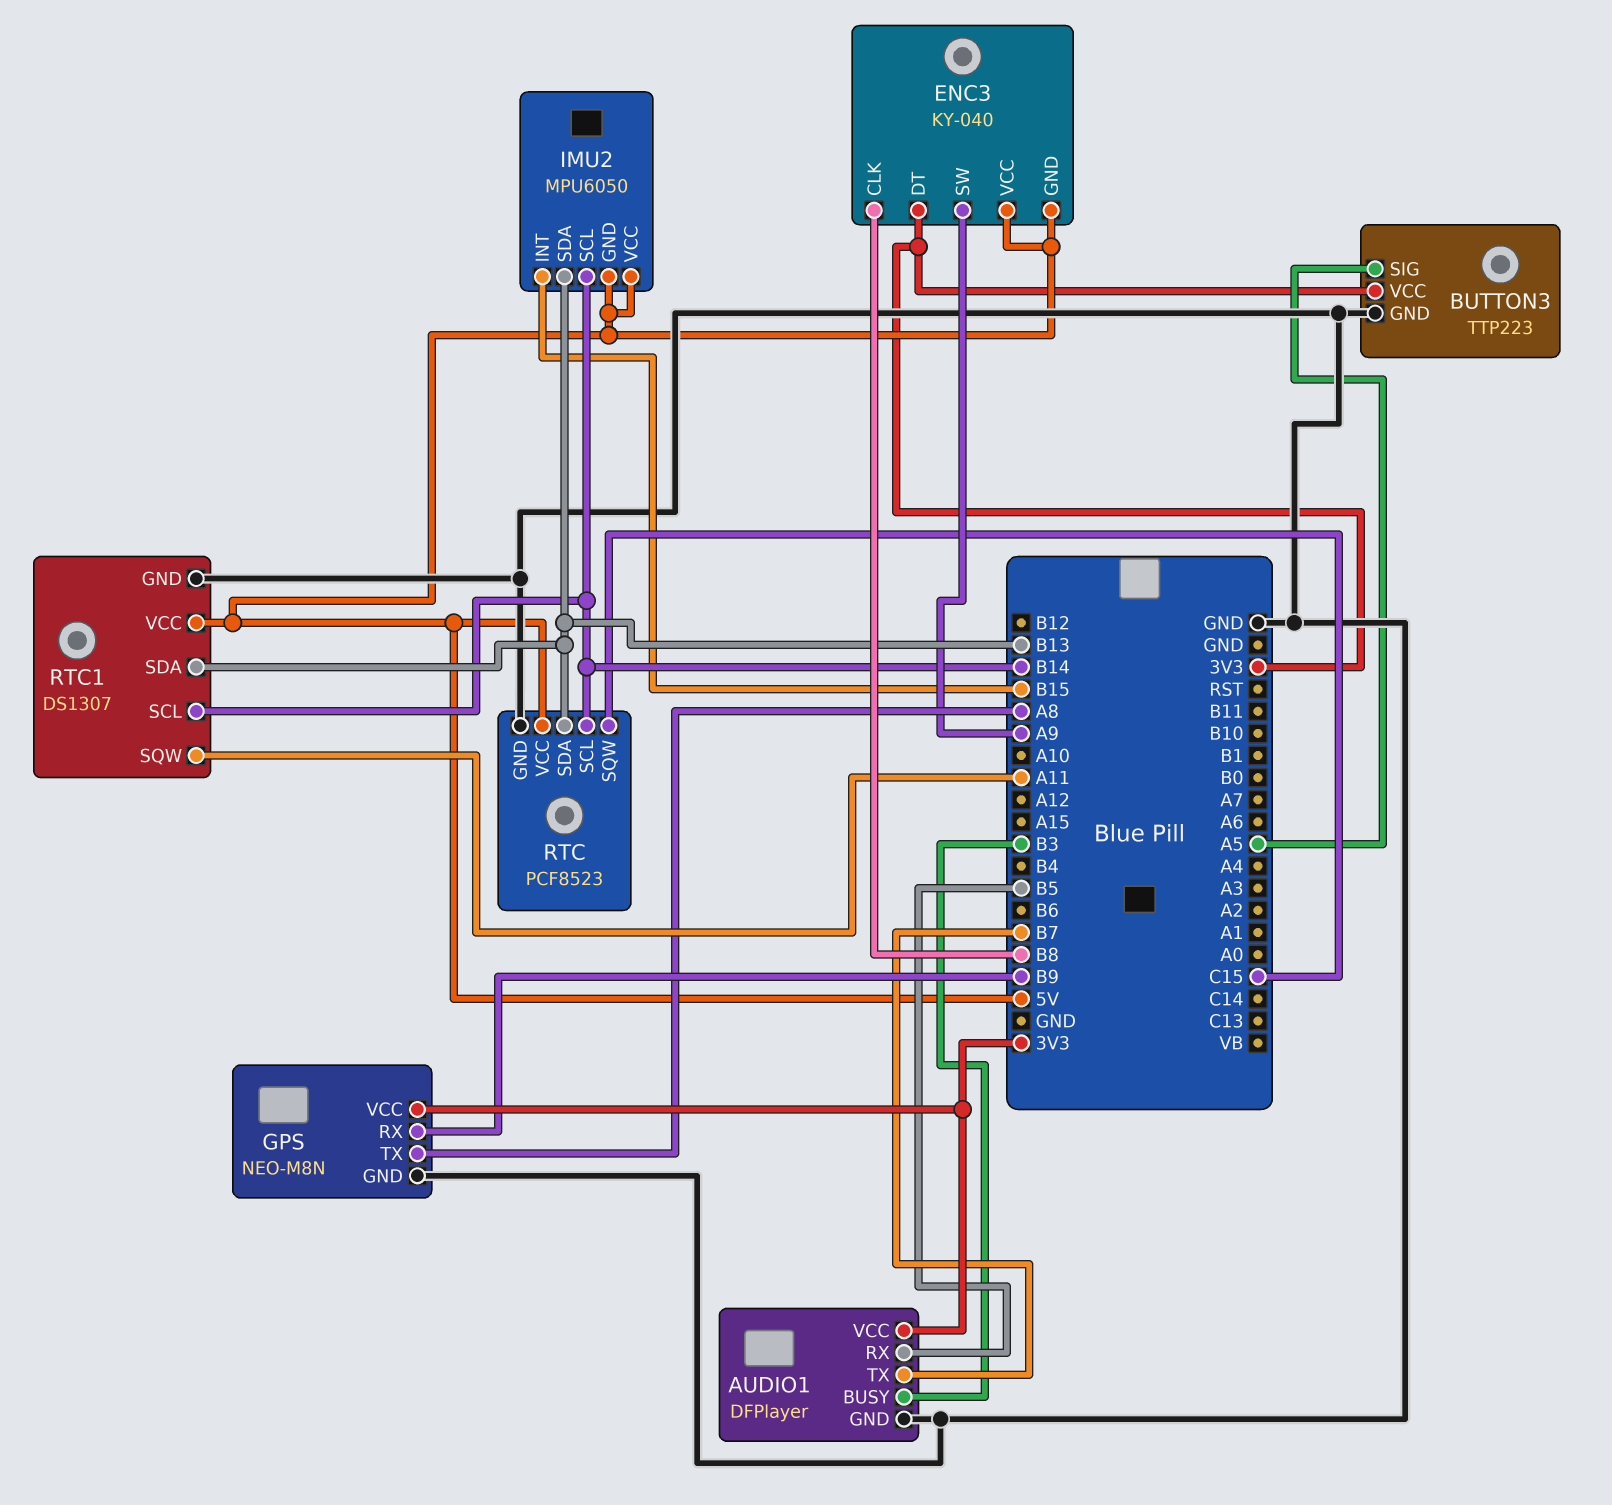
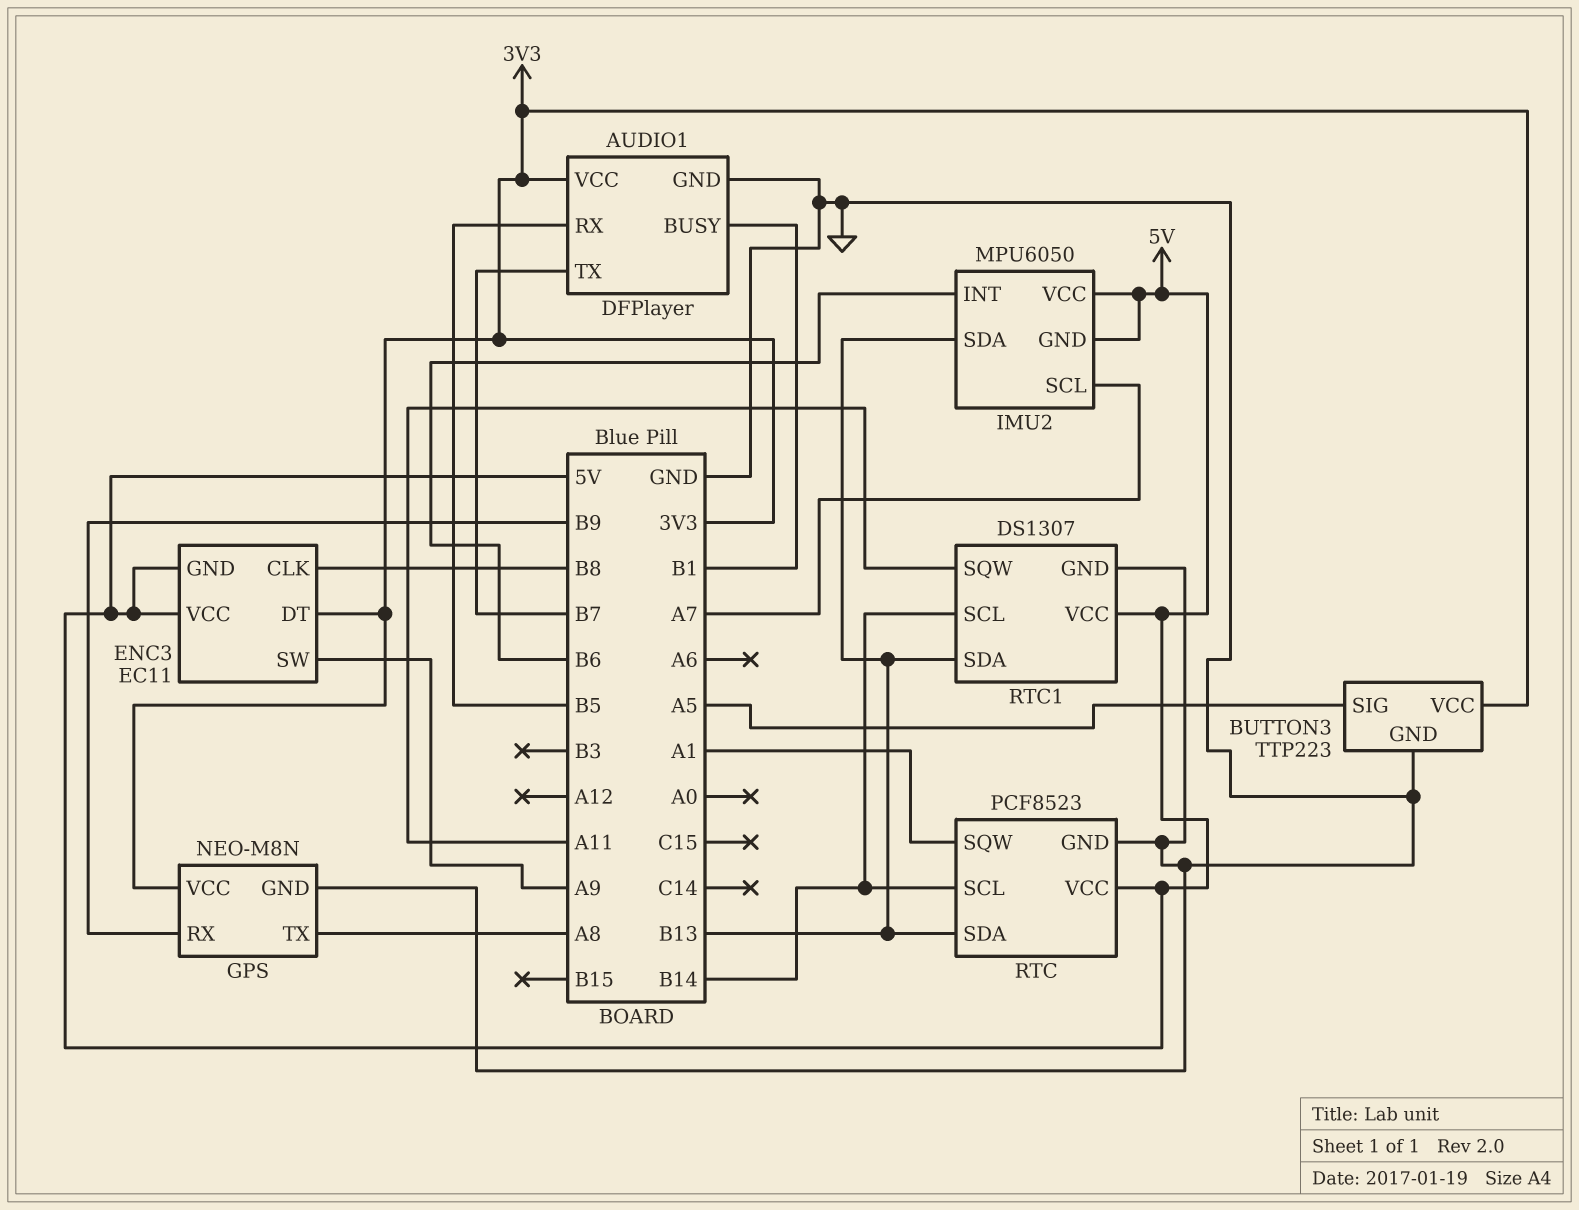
AUDIO1 pin BUSY: B3 -> B1
ENC3: KY-040 -> EC11
IMU2 pin INT: B15 -> B6
IMU2 pin SCL: B14 -> A7
RTC pin SQW: C15 -> A1

